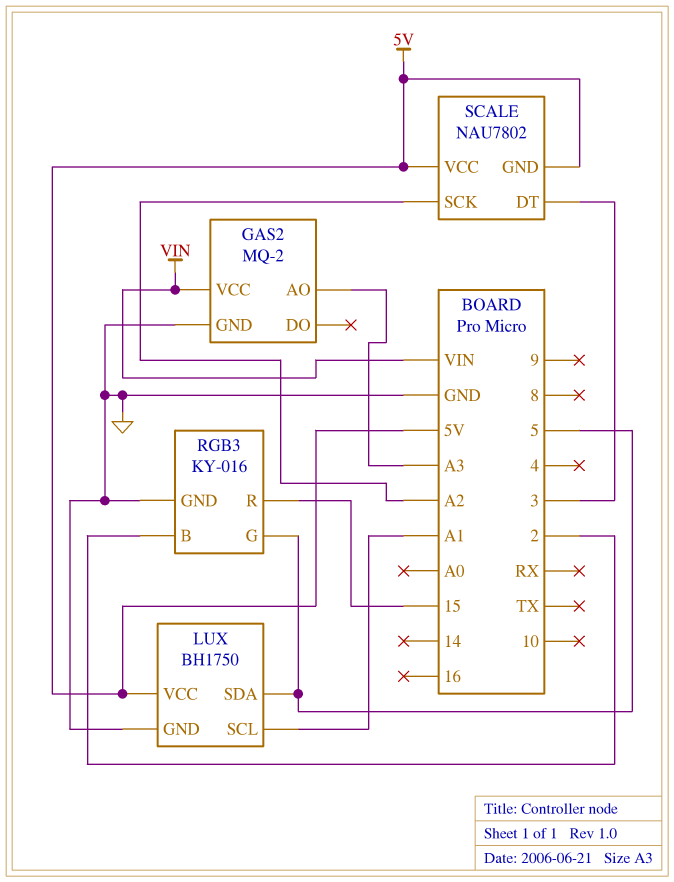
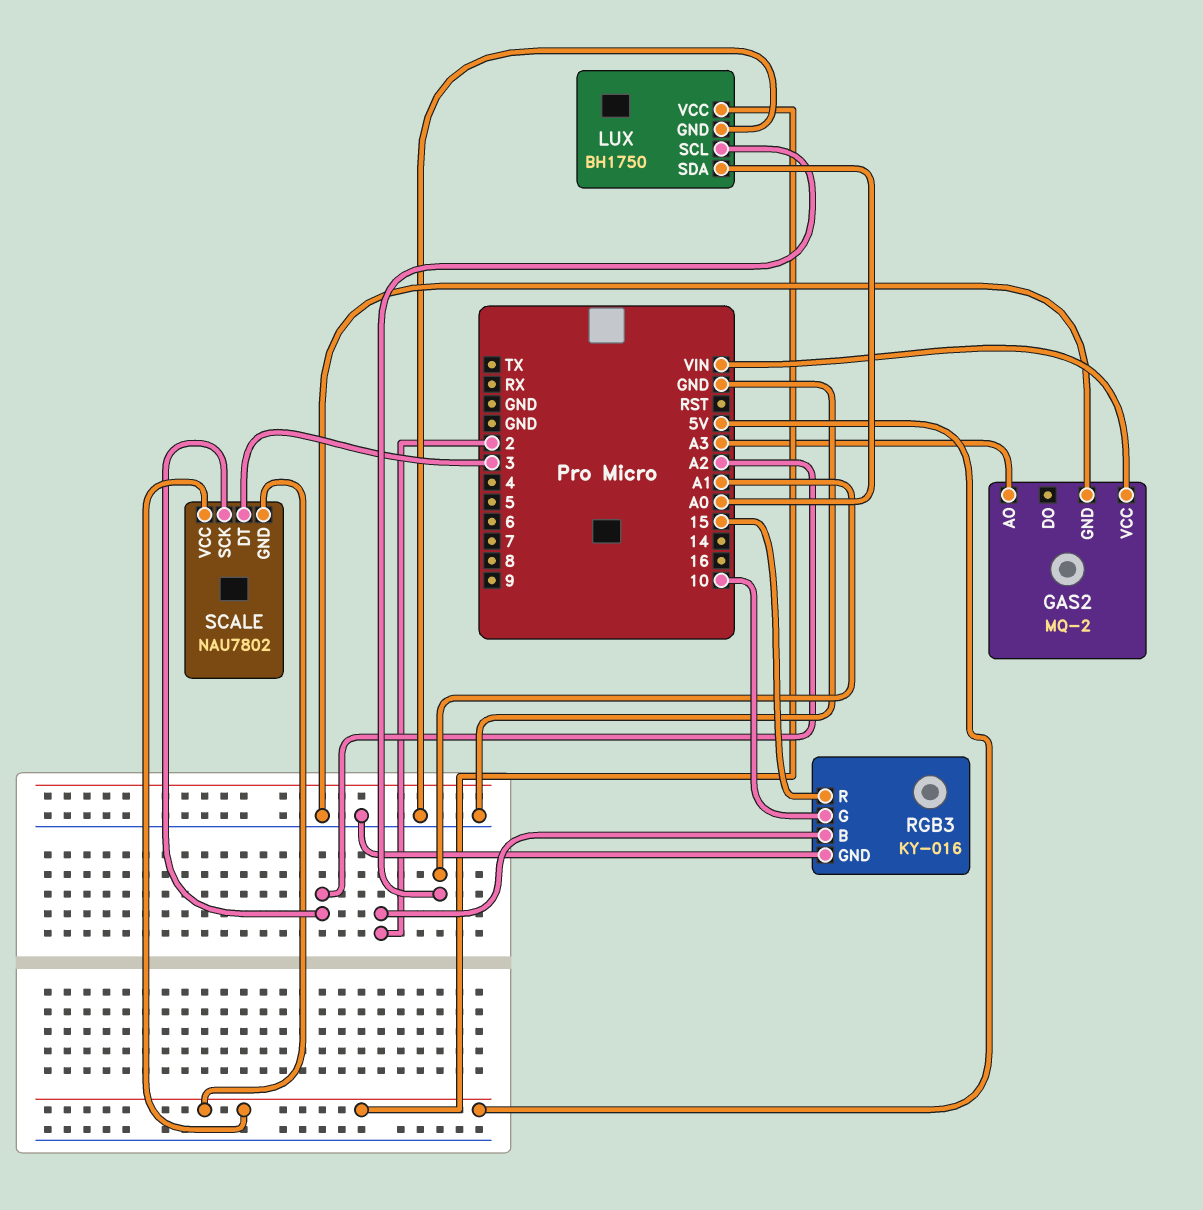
LUX pin SDA: 5 -> A0
RGB3 pin G: 5 -> 10

